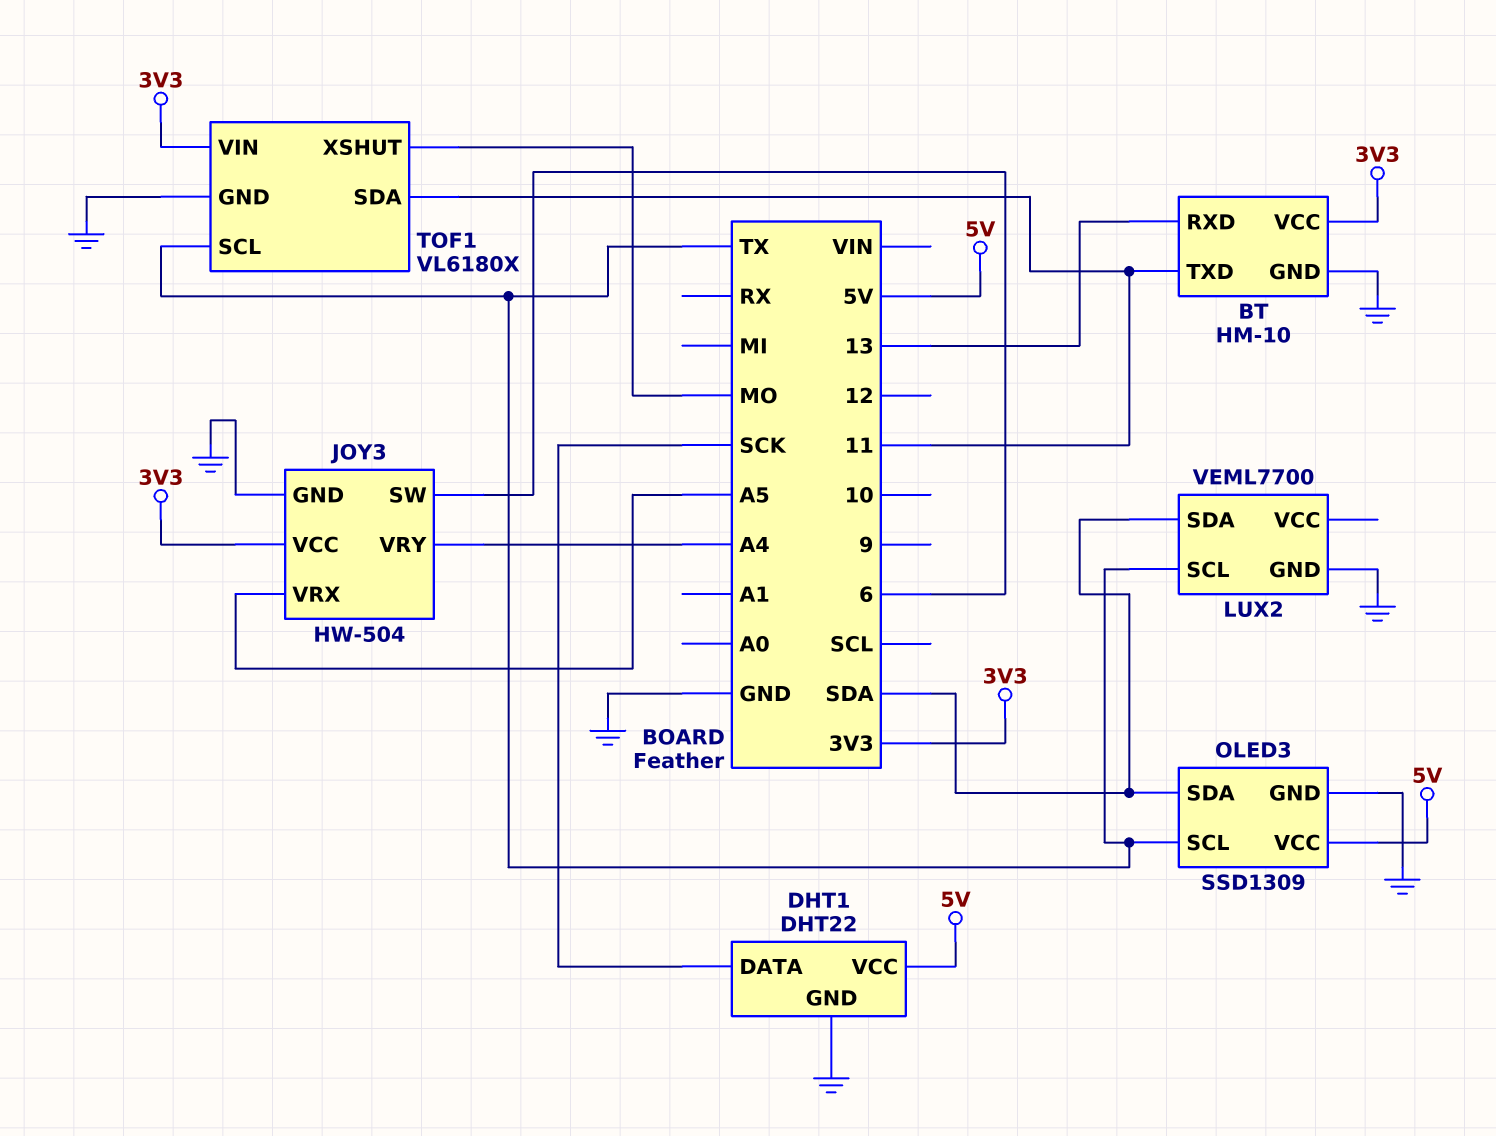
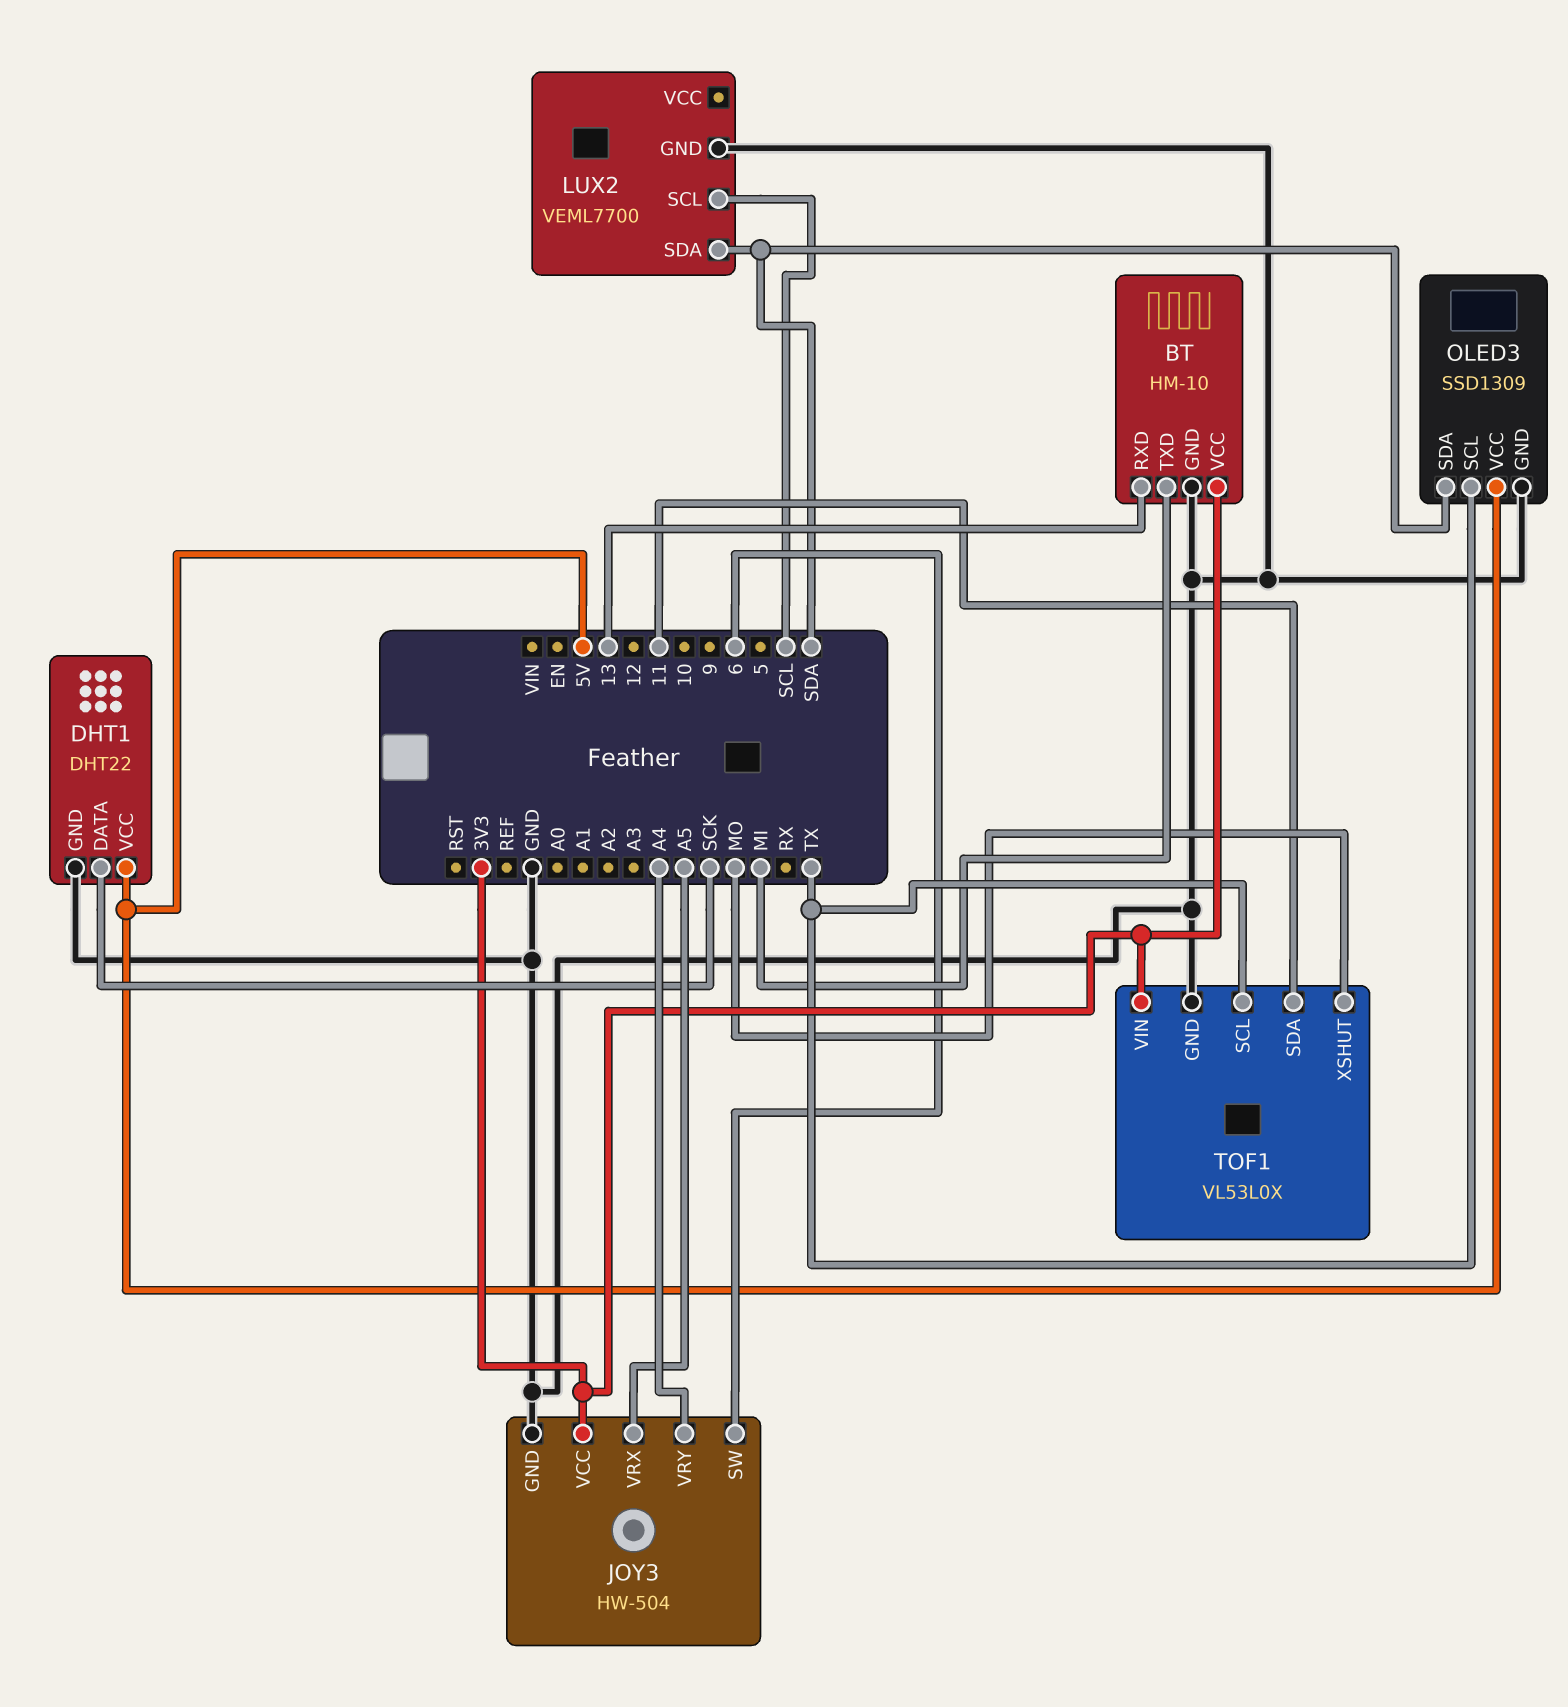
BT pin TXD: 11 -> MI
LUX2 pin SCL: TX -> SCL
TOF1: VL6180X -> VL53L0X

